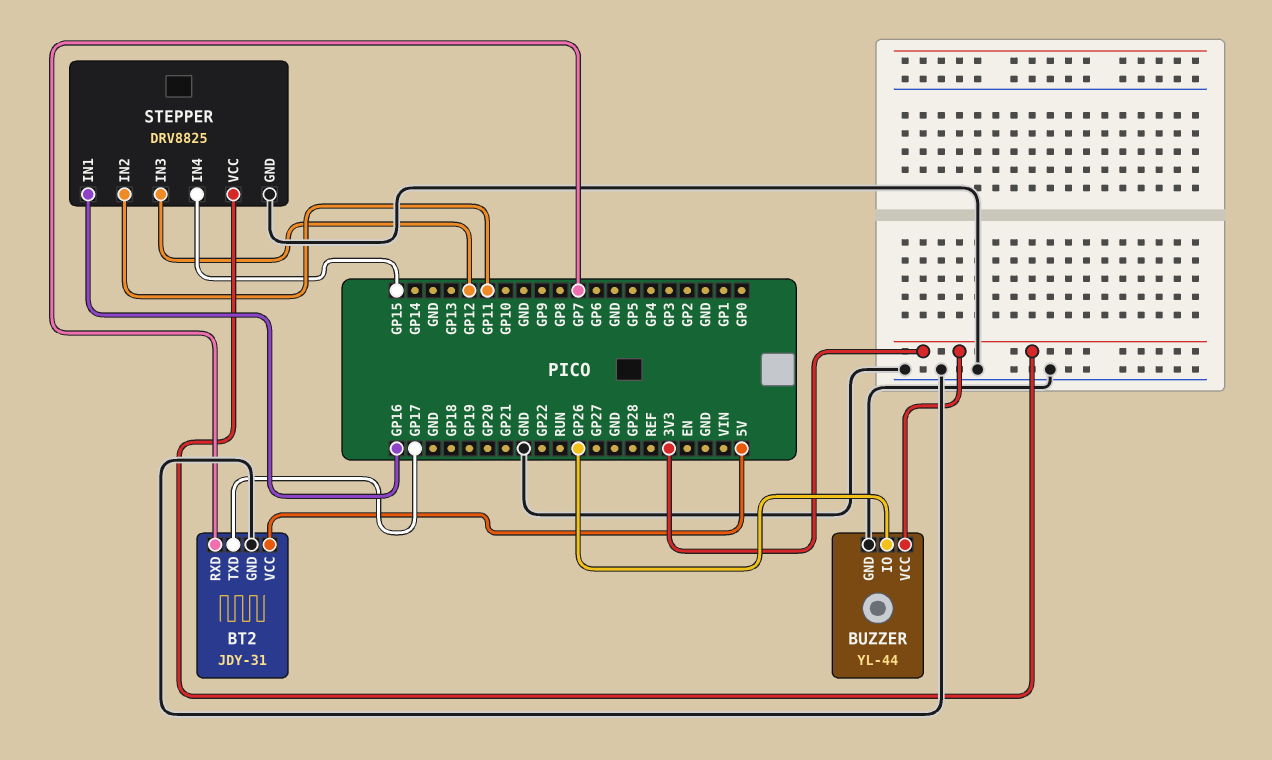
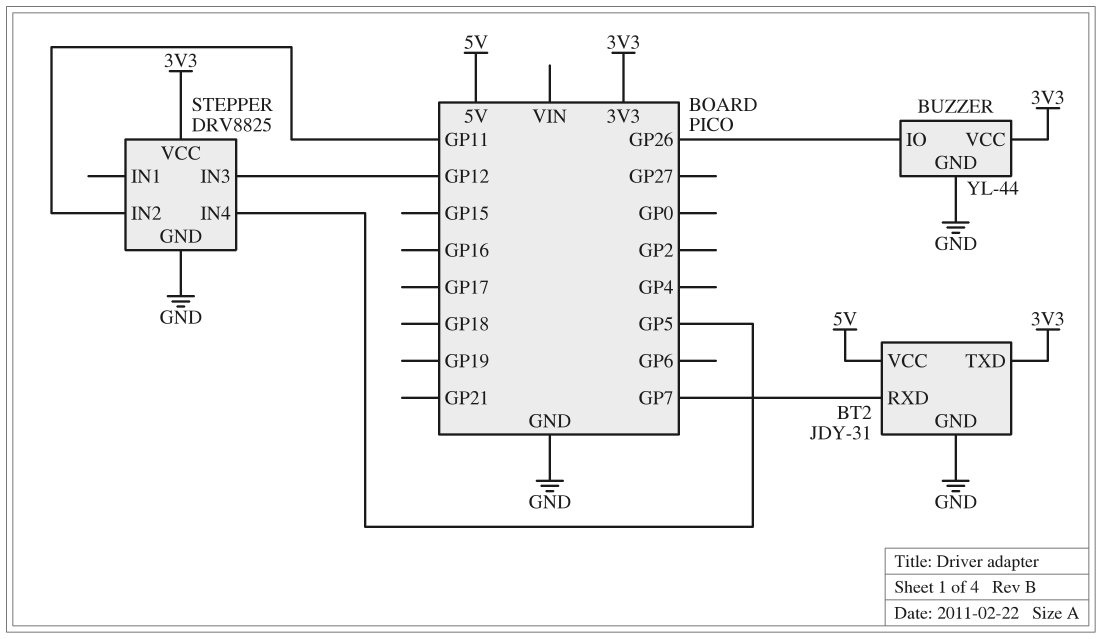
BT2 pin TXD: GP17 -> 3V3
STEPPER pin IN1: GP16 -> none
STEPPER pin IN4: GP15 -> GP5

